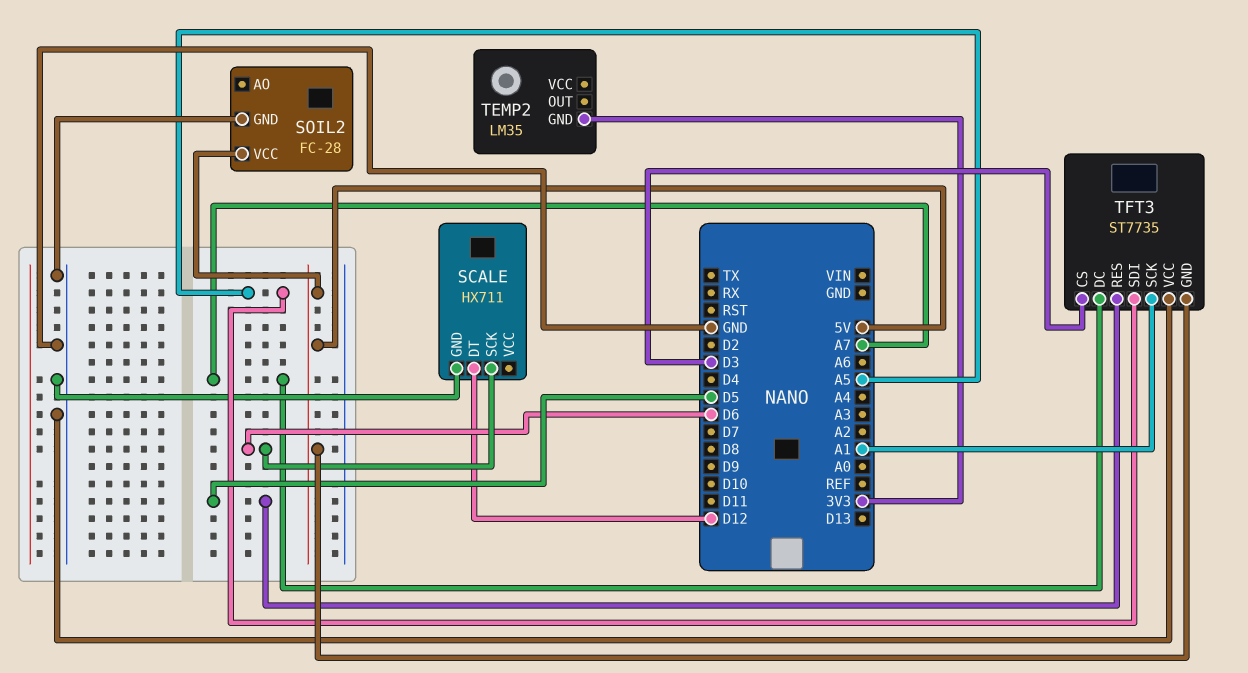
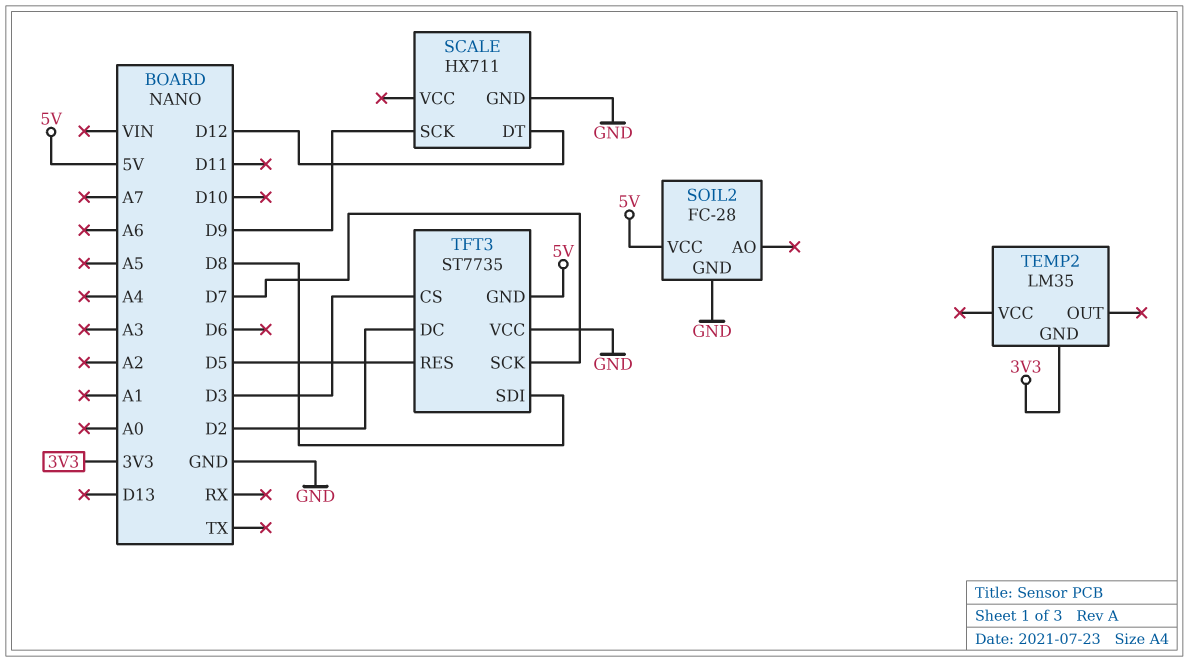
SCALE pin SCK: D6 -> D9
TFT3 pin DC: A7 -> D2
TFT3 pin SCK: A1 -> D7
TFT3 pin SDI: A5 -> D8

